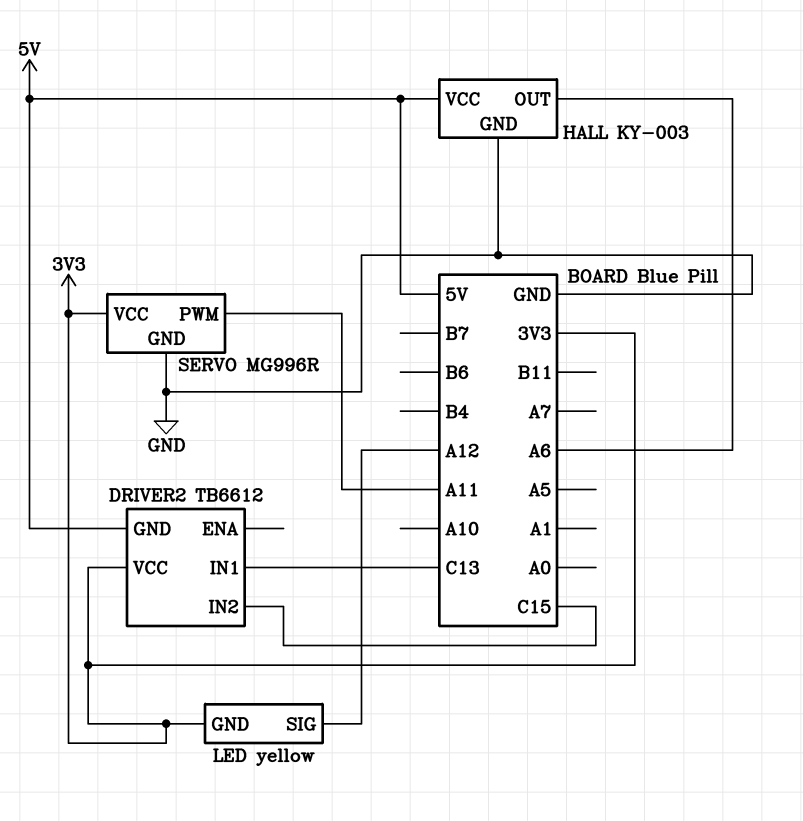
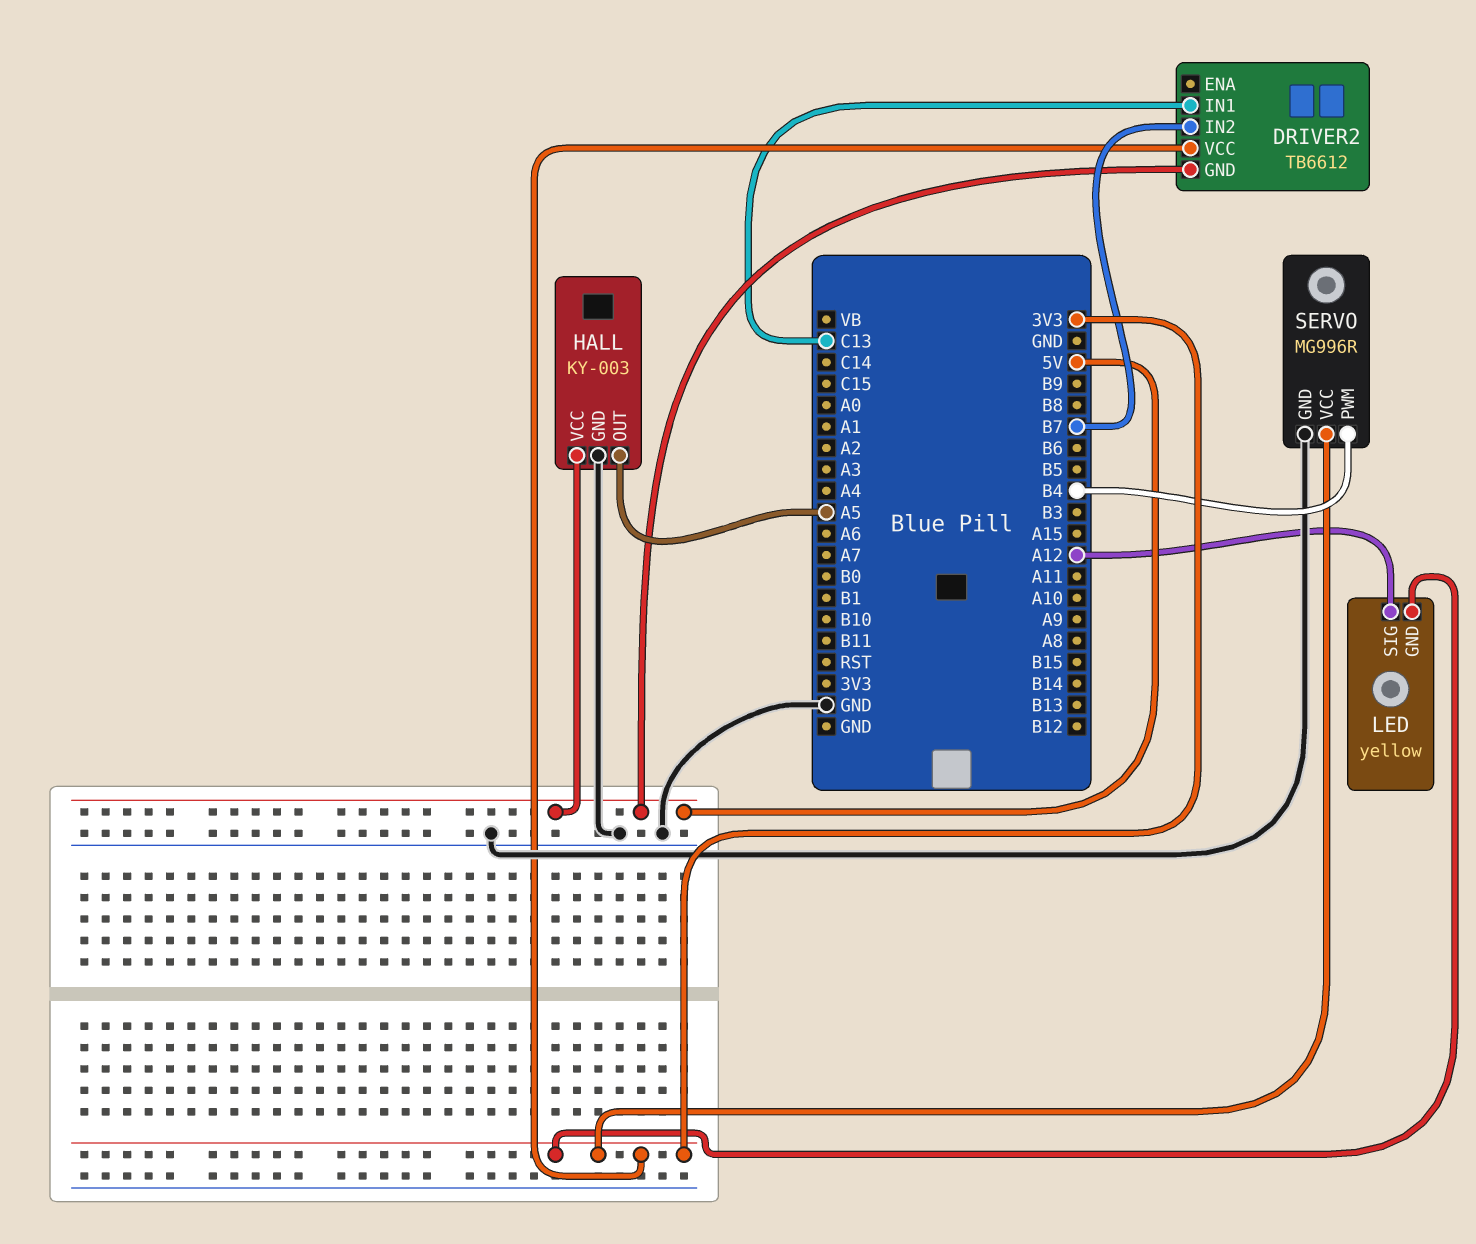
DRIVER2 pin IN2: C15 -> B7
HALL pin OUT: A6 -> A5
SERVO pin PWM: A11 -> B4

